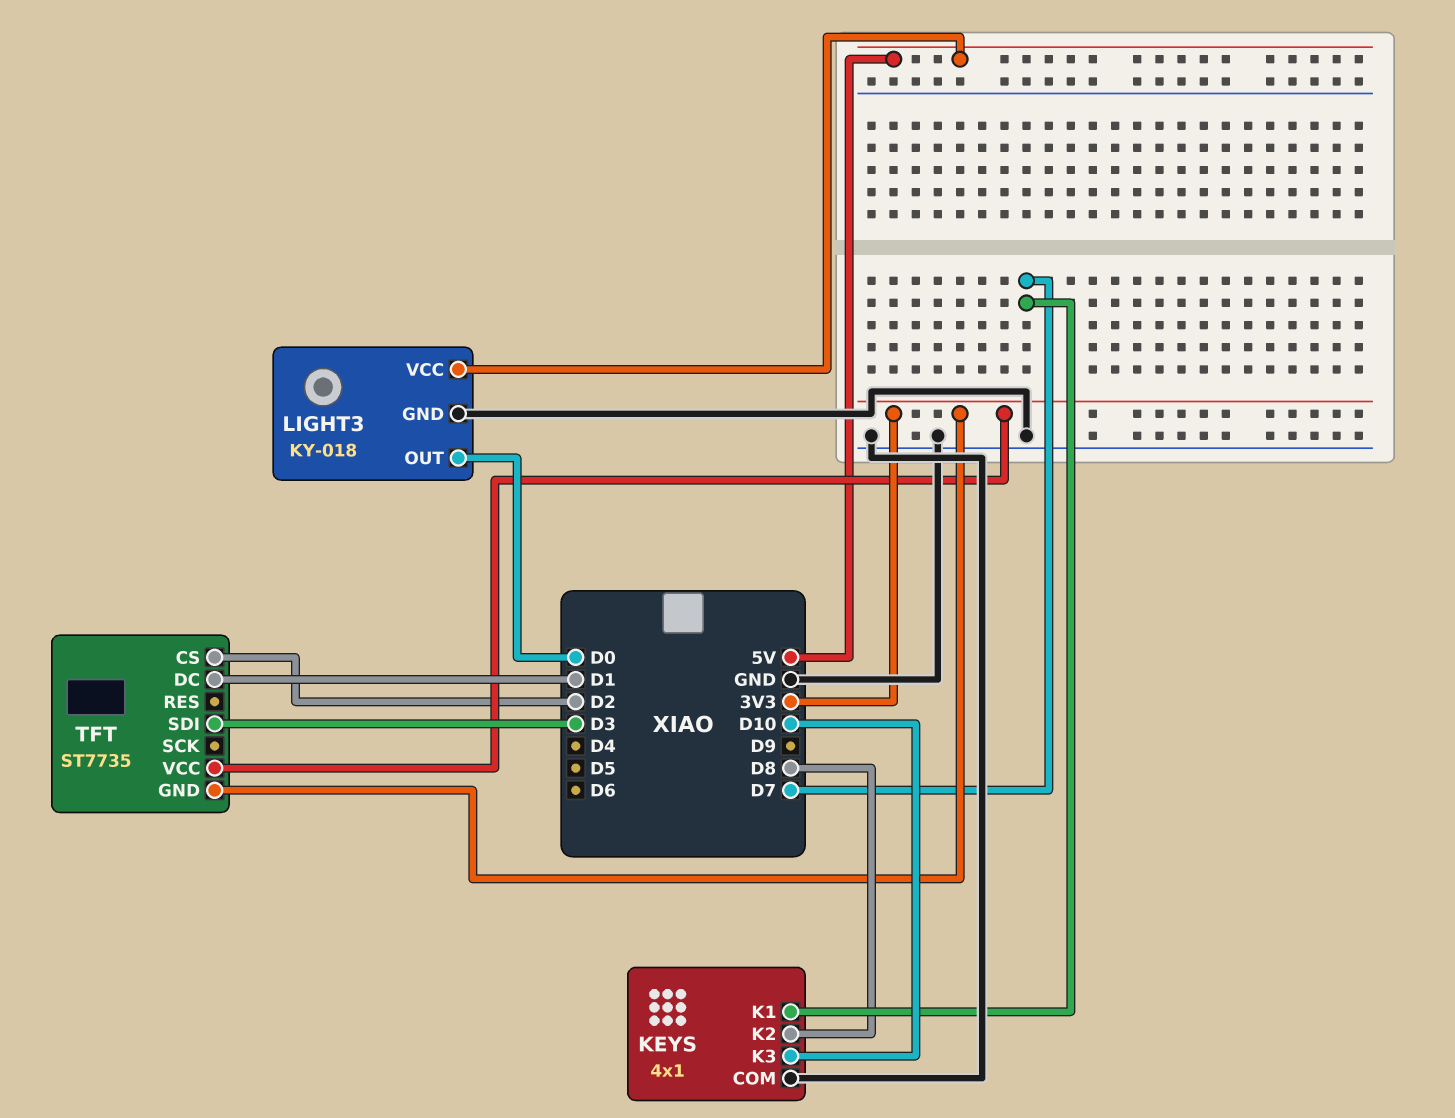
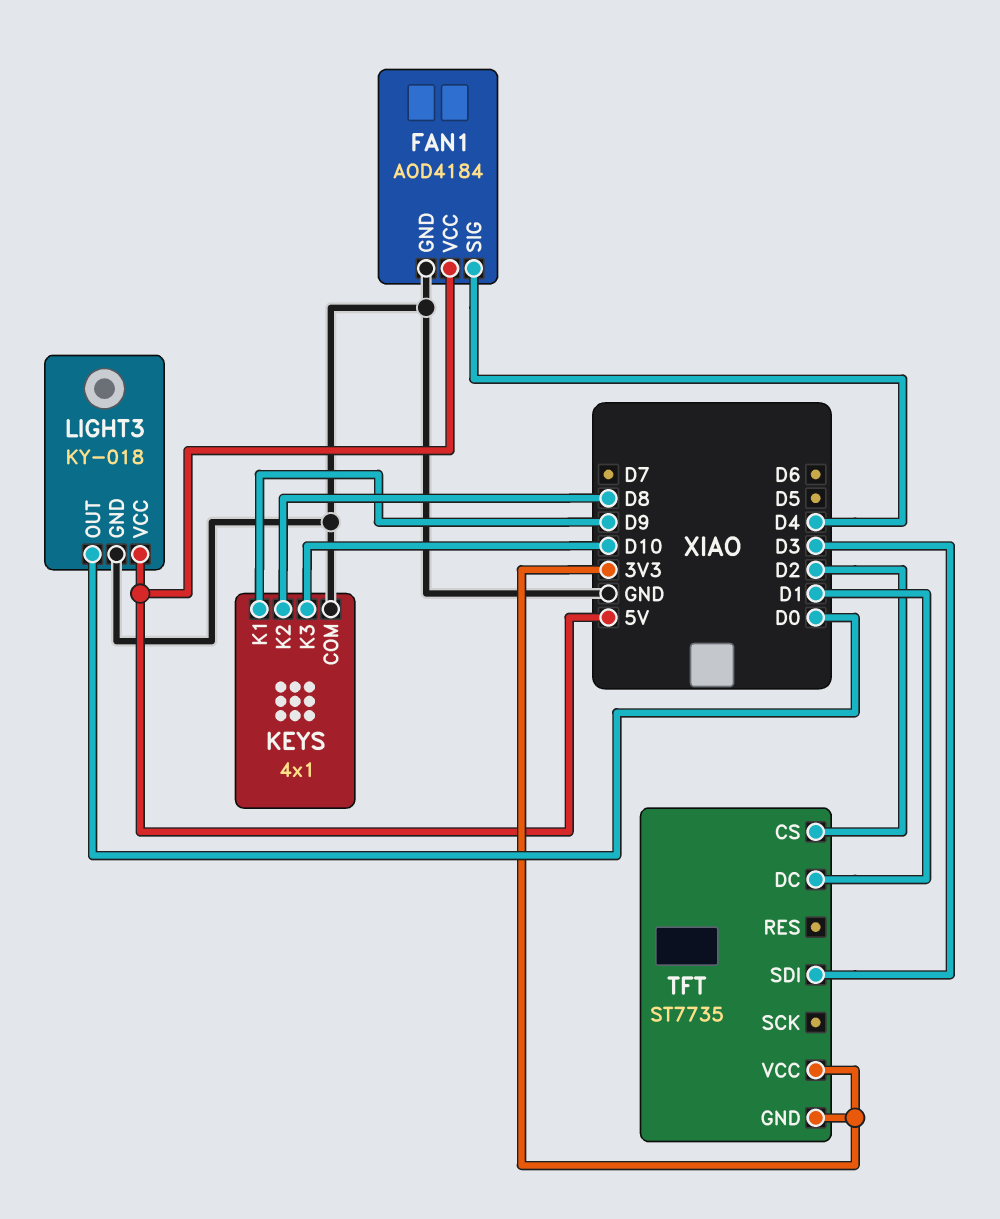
FAN1: none -> AOD4184
FAN1 pin GND: none -> GND
FAN1 pin SIG: none -> D4
FAN1 pin VCC: none -> 5V
KEYS pin K1: D7 -> D9

